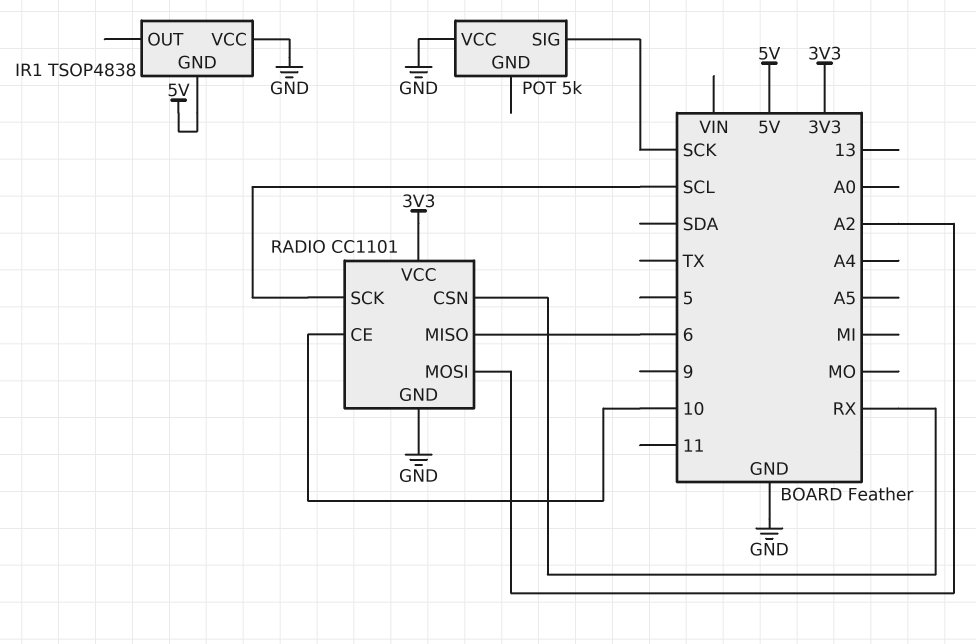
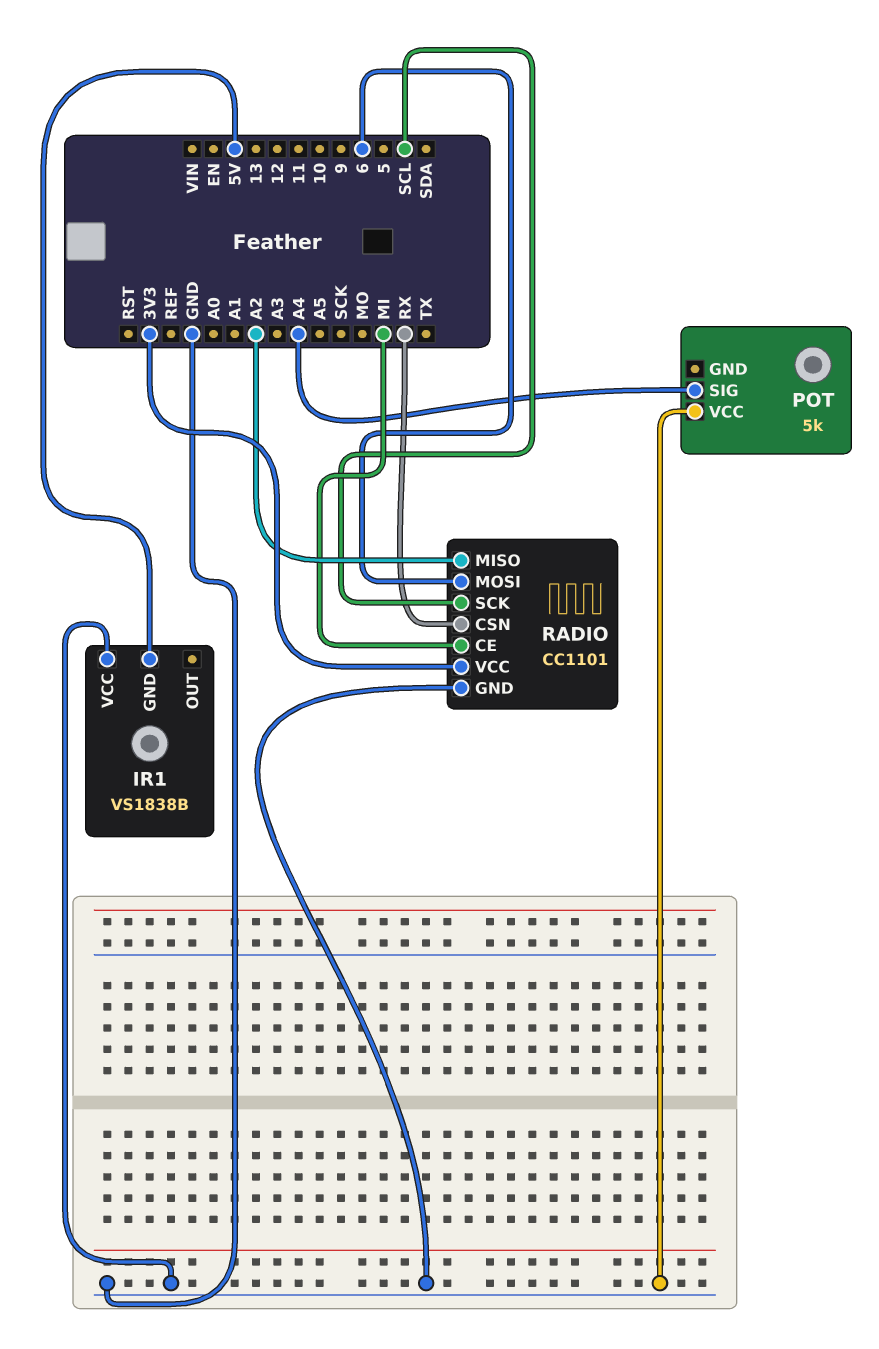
IR1: TSOP4838 -> VS1838B
POT pin SIG: SCK -> A4
RADIO pin CE: 10 -> MI
RADIO pin MISO: 6 -> A2
RADIO pin MOSI: A2 -> 6

